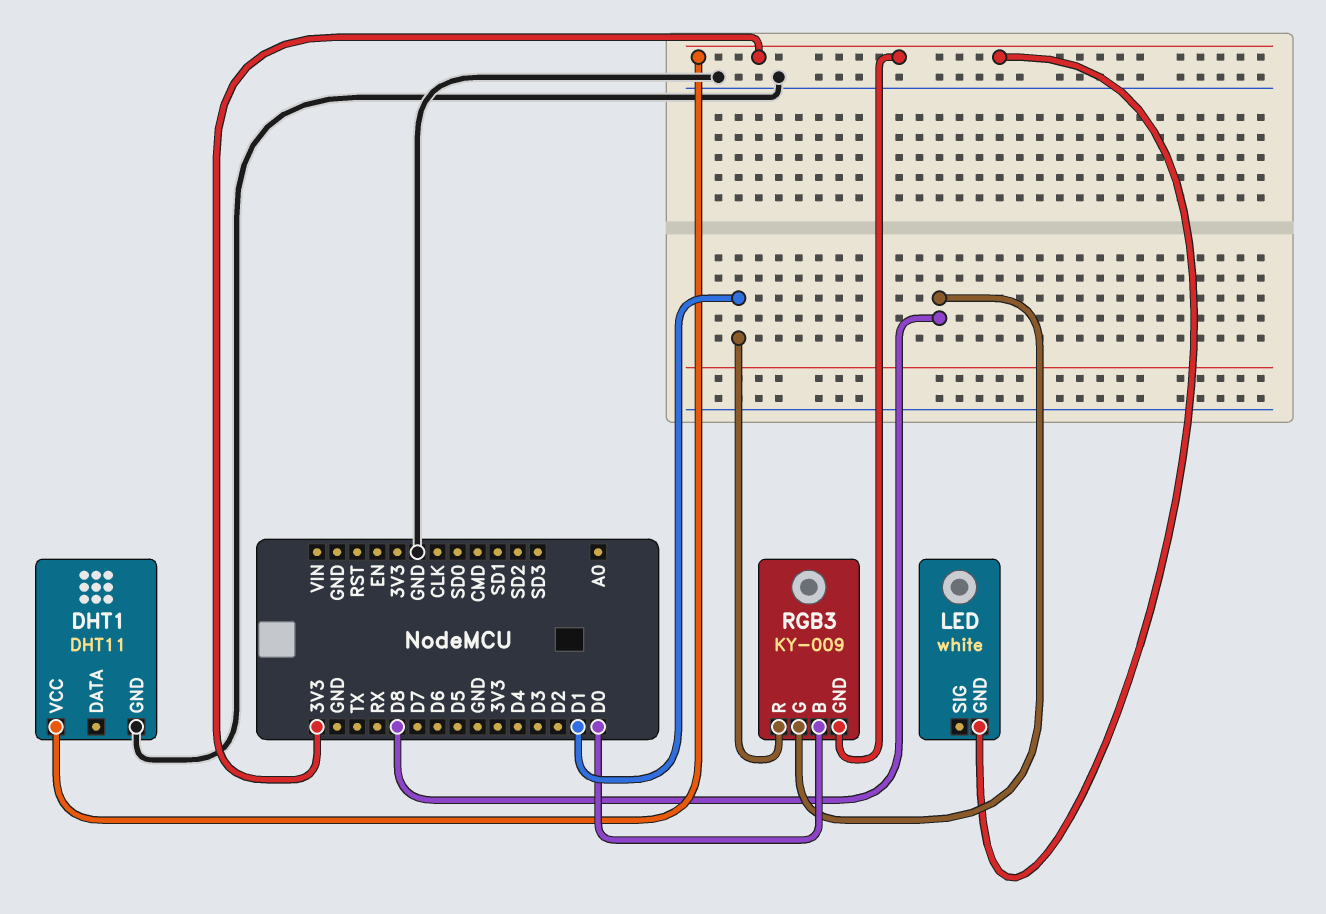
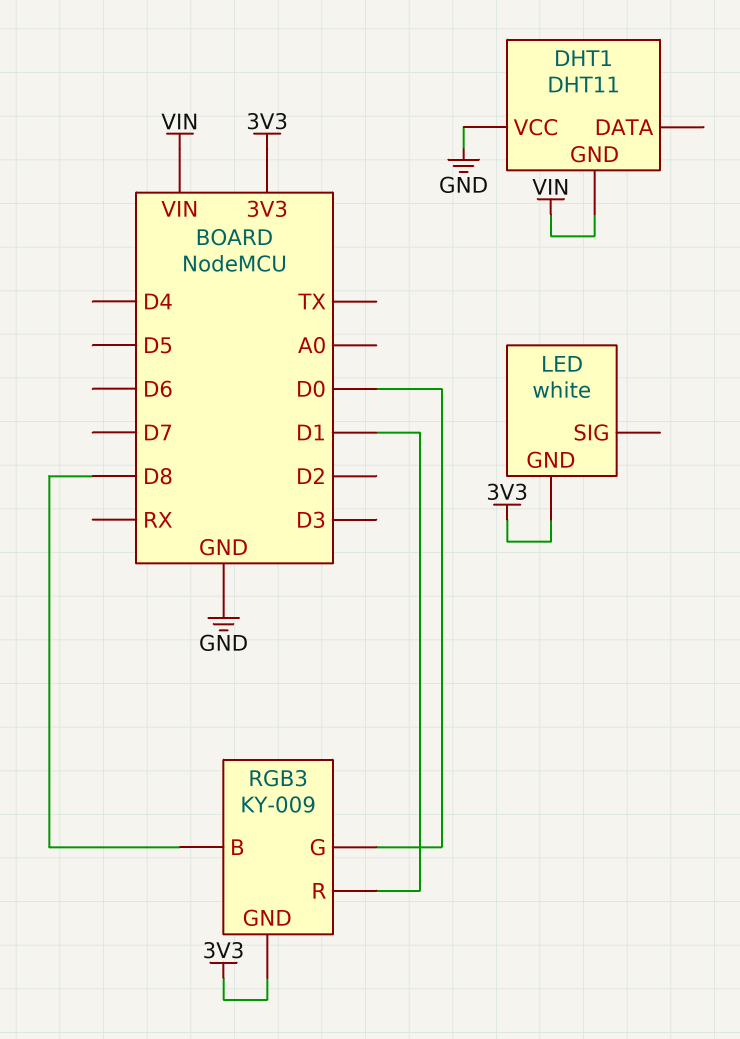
DHT1 pin GND: GND -> VIN
DHT1 pin VCC: 3V3 -> GND
RGB3 pin B: D0 -> D8
RGB3 pin G: D8 -> D0

